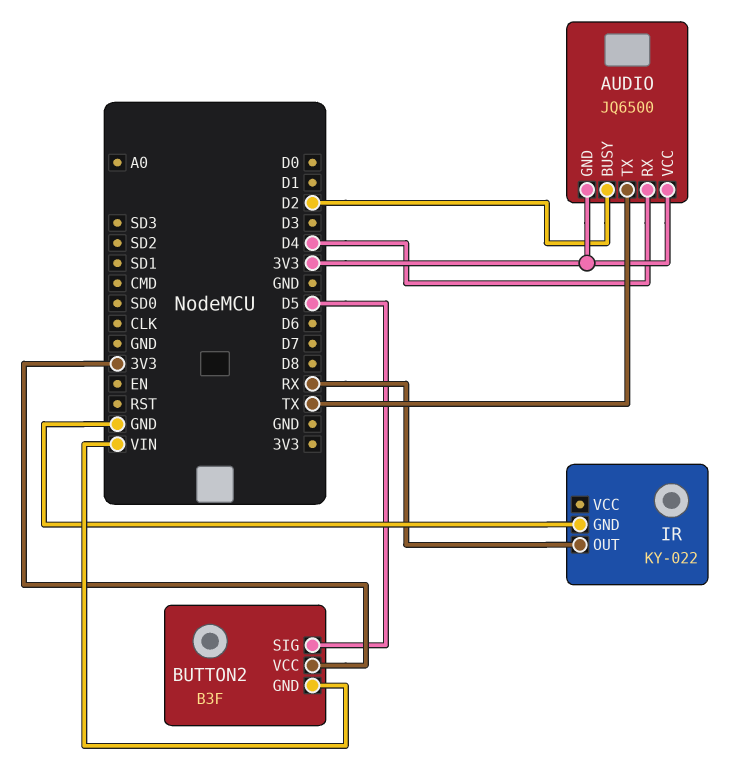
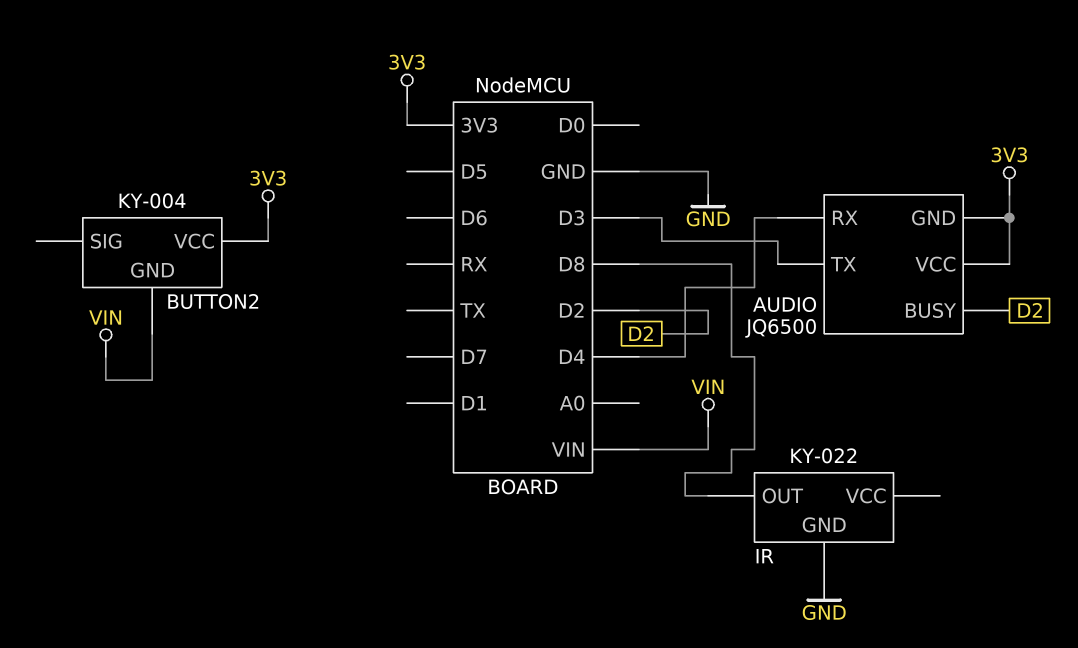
AUDIO pin TX: TX -> D3
BUTTON2: B3F -> KY-004
BUTTON2 pin SIG: D5 -> none
IR pin OUT: RX -> D8

